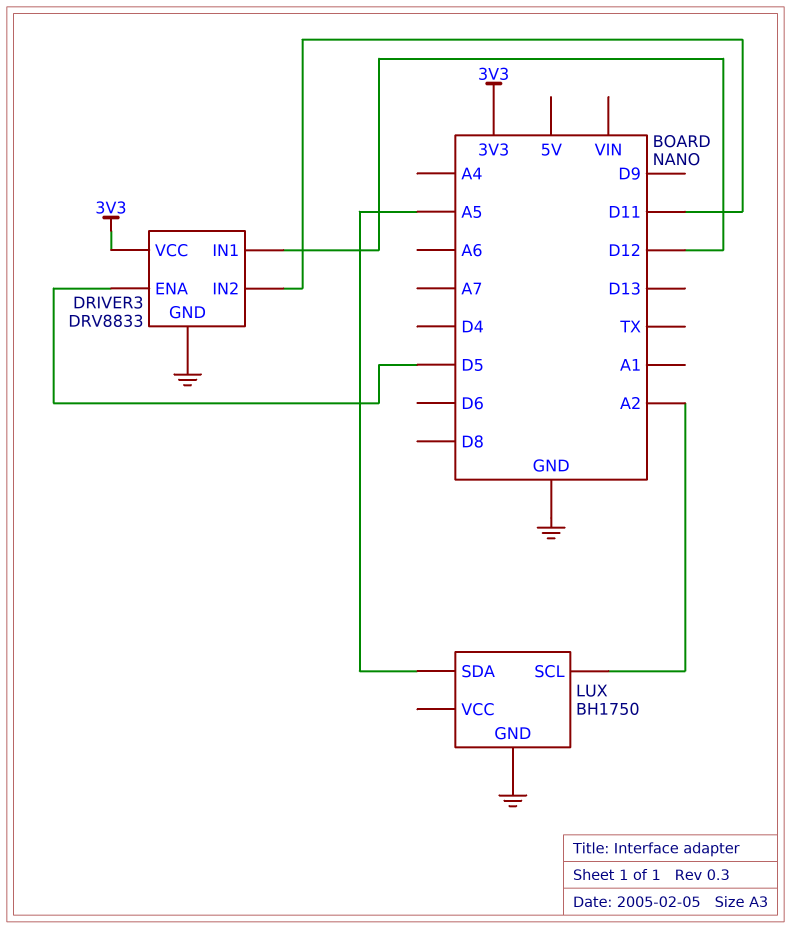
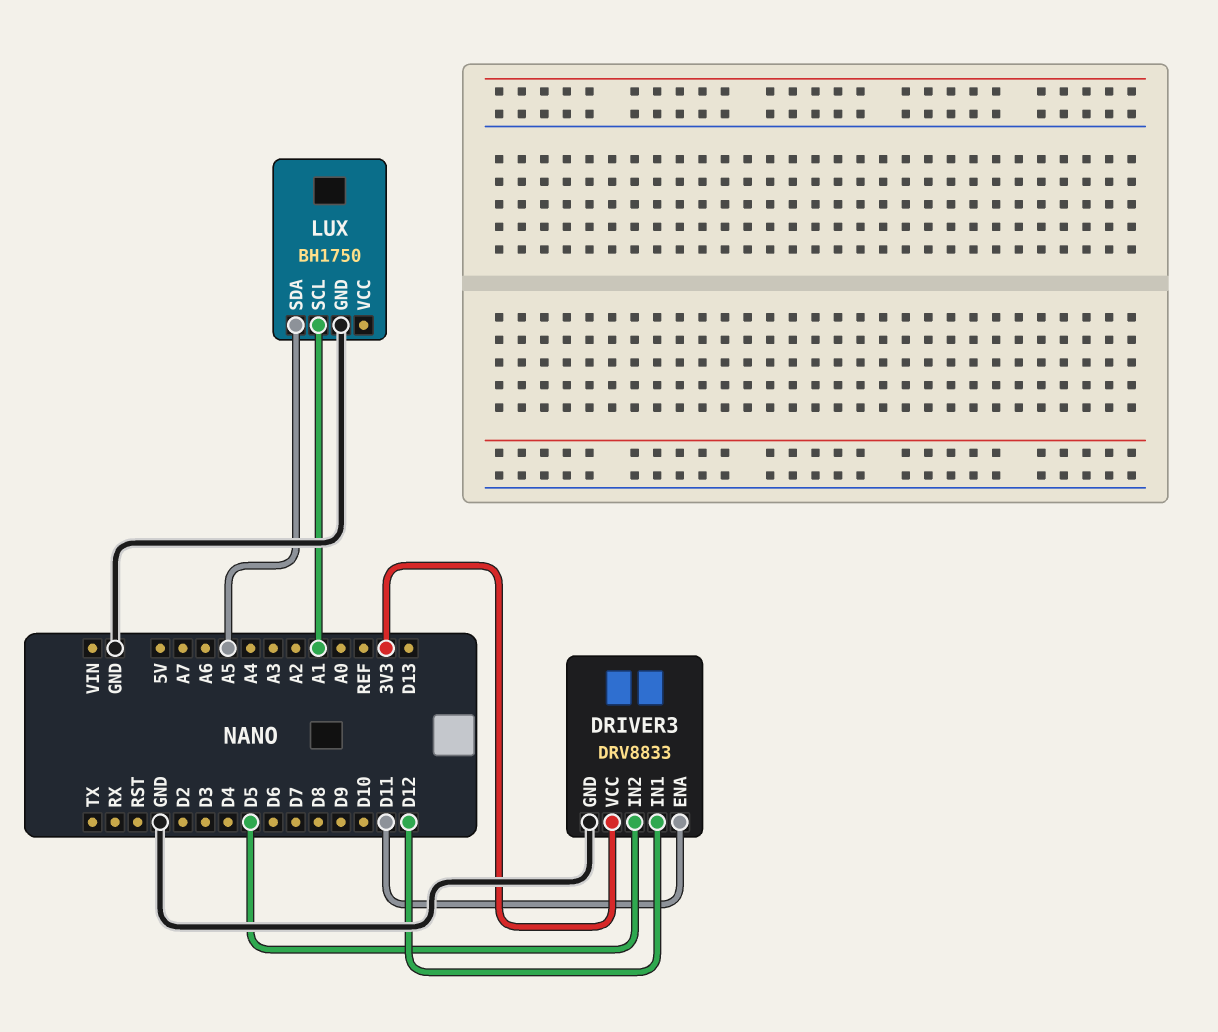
DRIVER3 pin ENA: D5 -> D11
DRIVER3 pin IN2: D11 -> D5
LUX pin SCL: A2 -> A1

